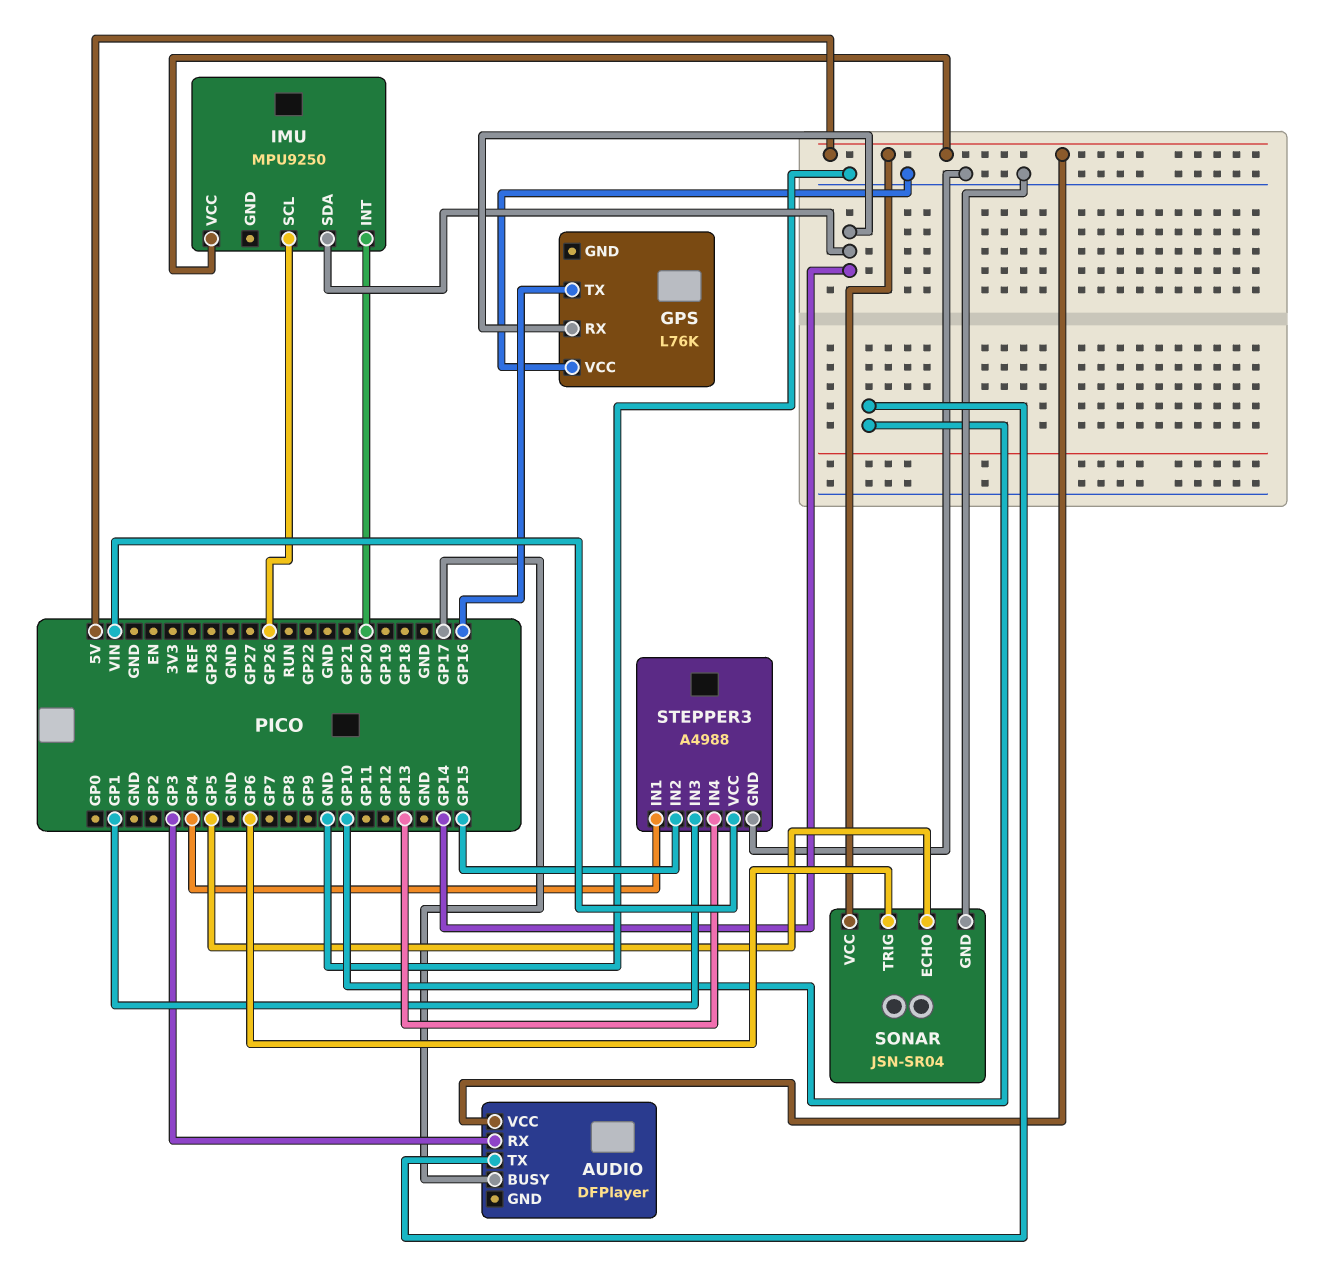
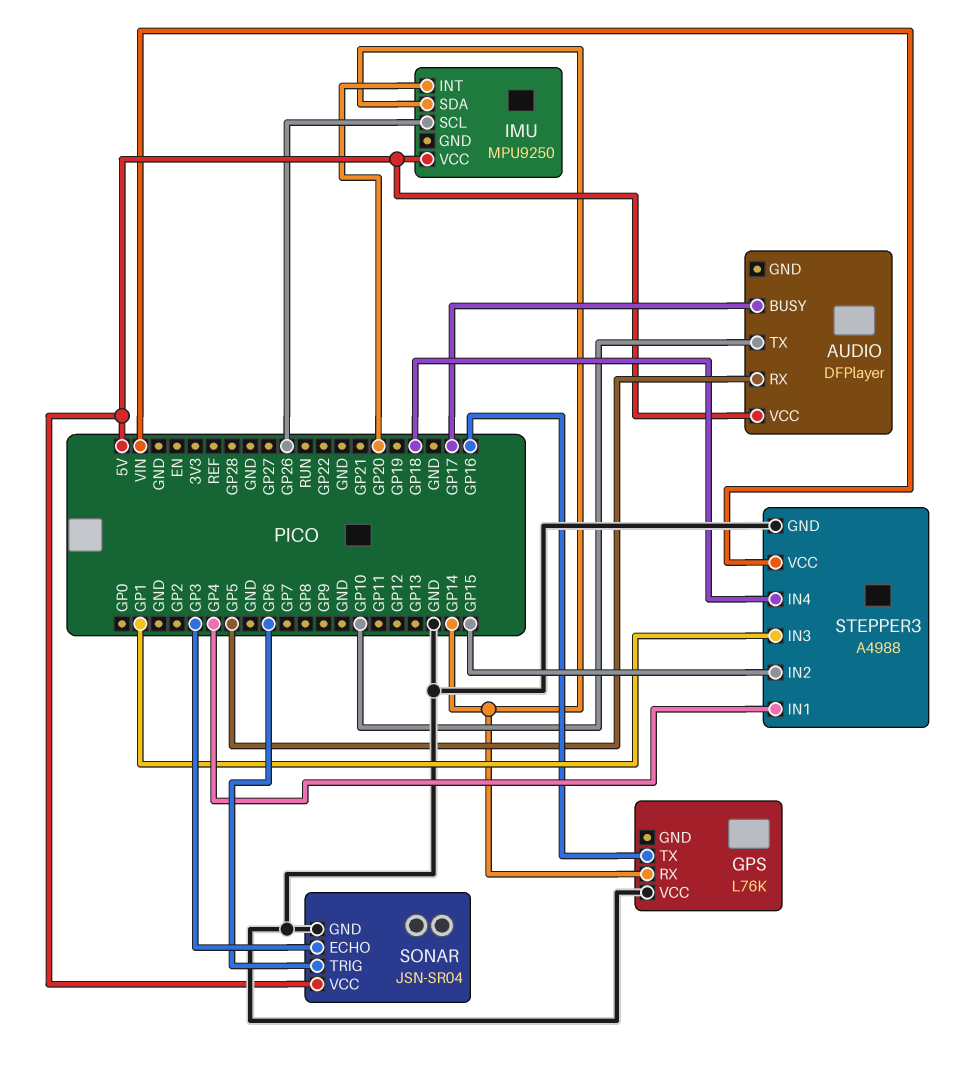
AUDIO pin RX: GP3 -> GP5
SONAR pin ECHO: GP5 -> GP3
STEPPER3 pin IN4: GP13 -> GP18

